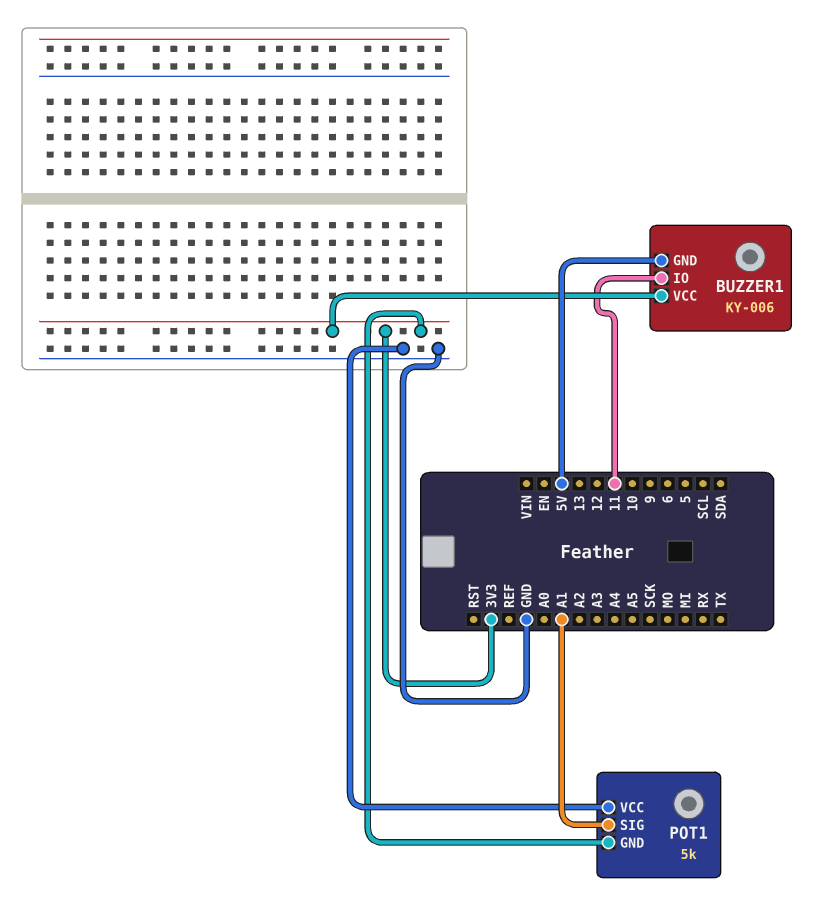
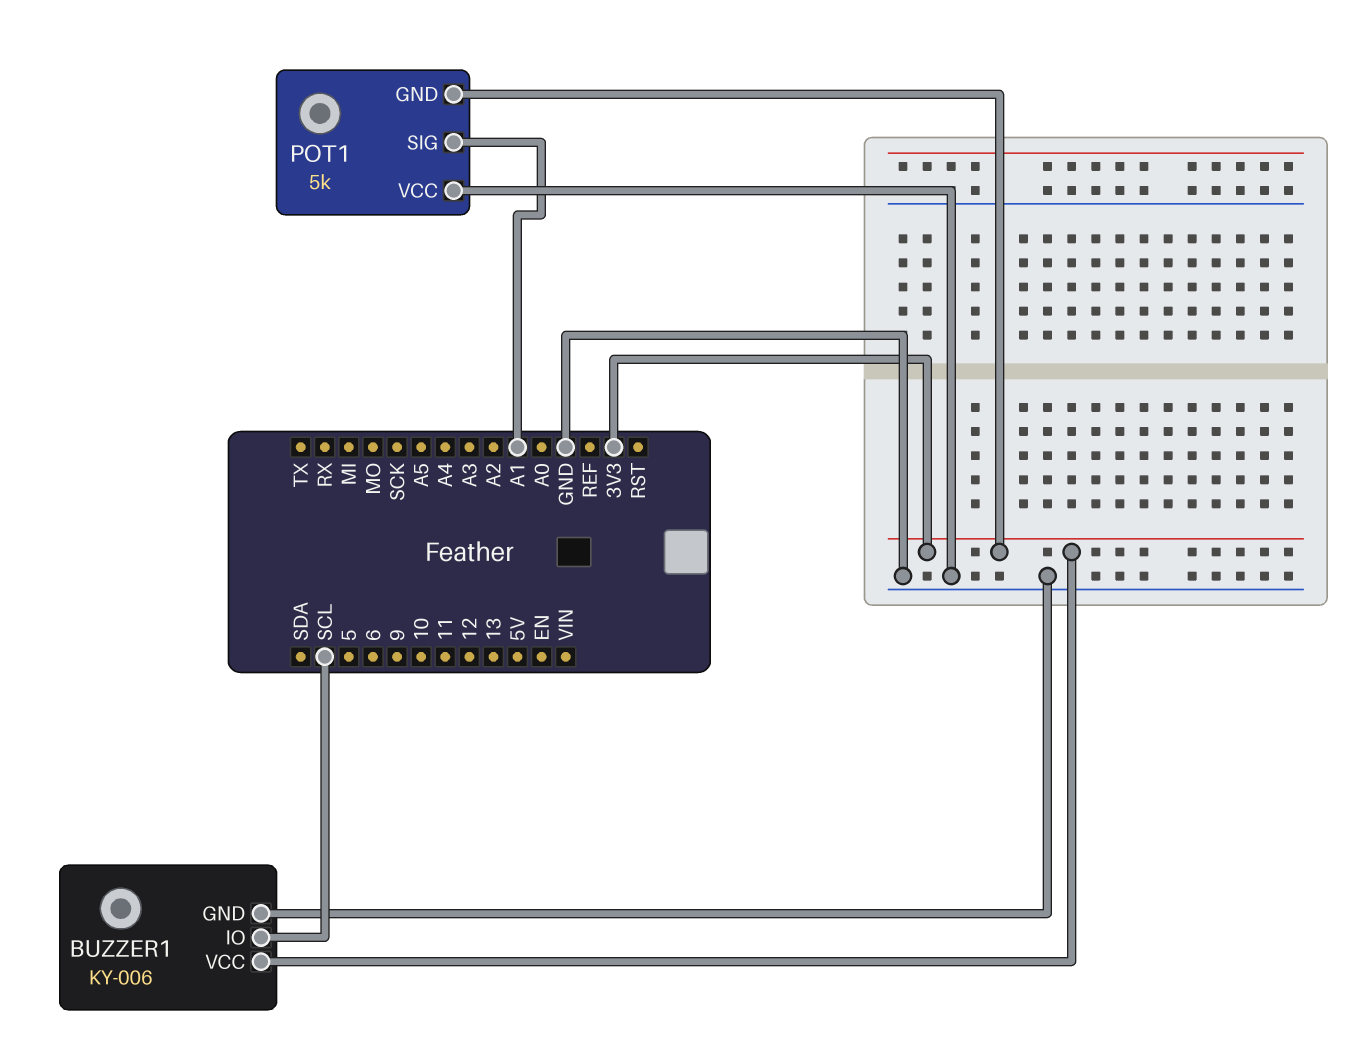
BUZZER1 pin GND: 5V -> GND
BUZZER1 pin IO: 11 -> SCL

